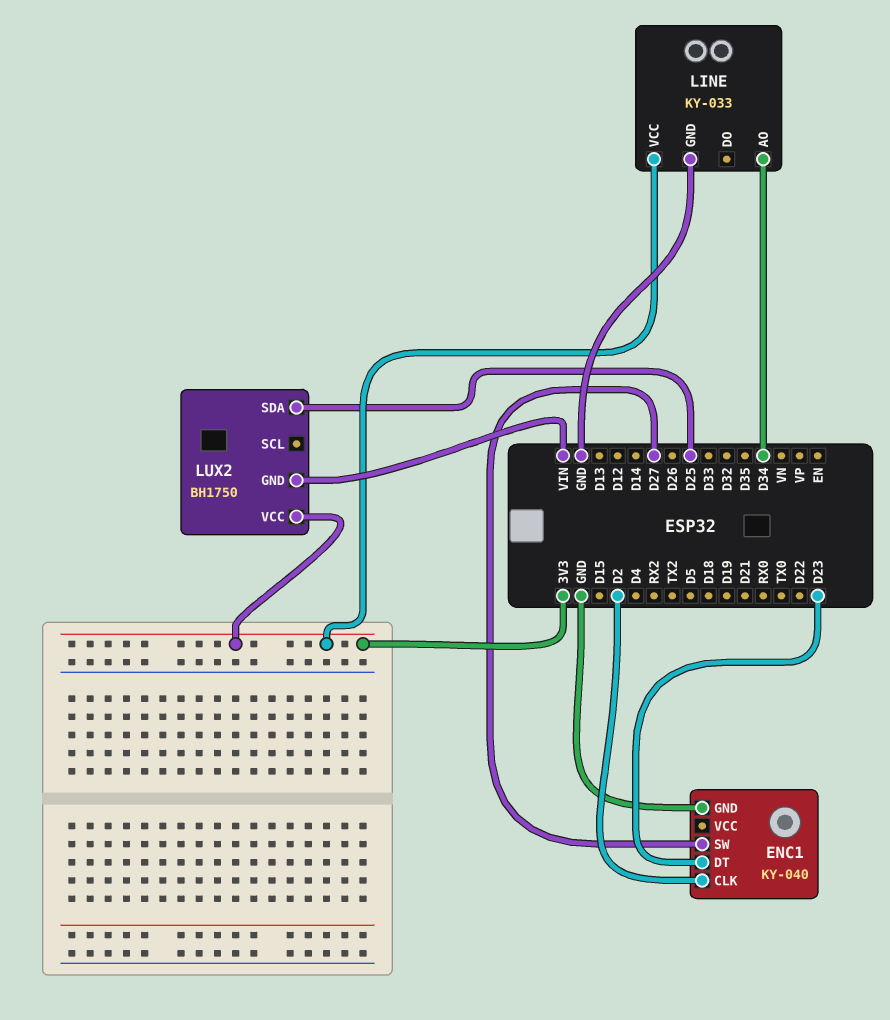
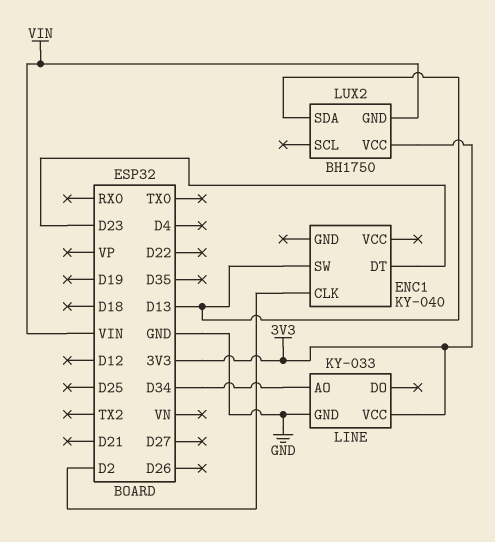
ENC1 pin GND: GND -> none
ENC1 pin SW: D27 -> D13
LUX2 pin SDA: D25 -> D13

